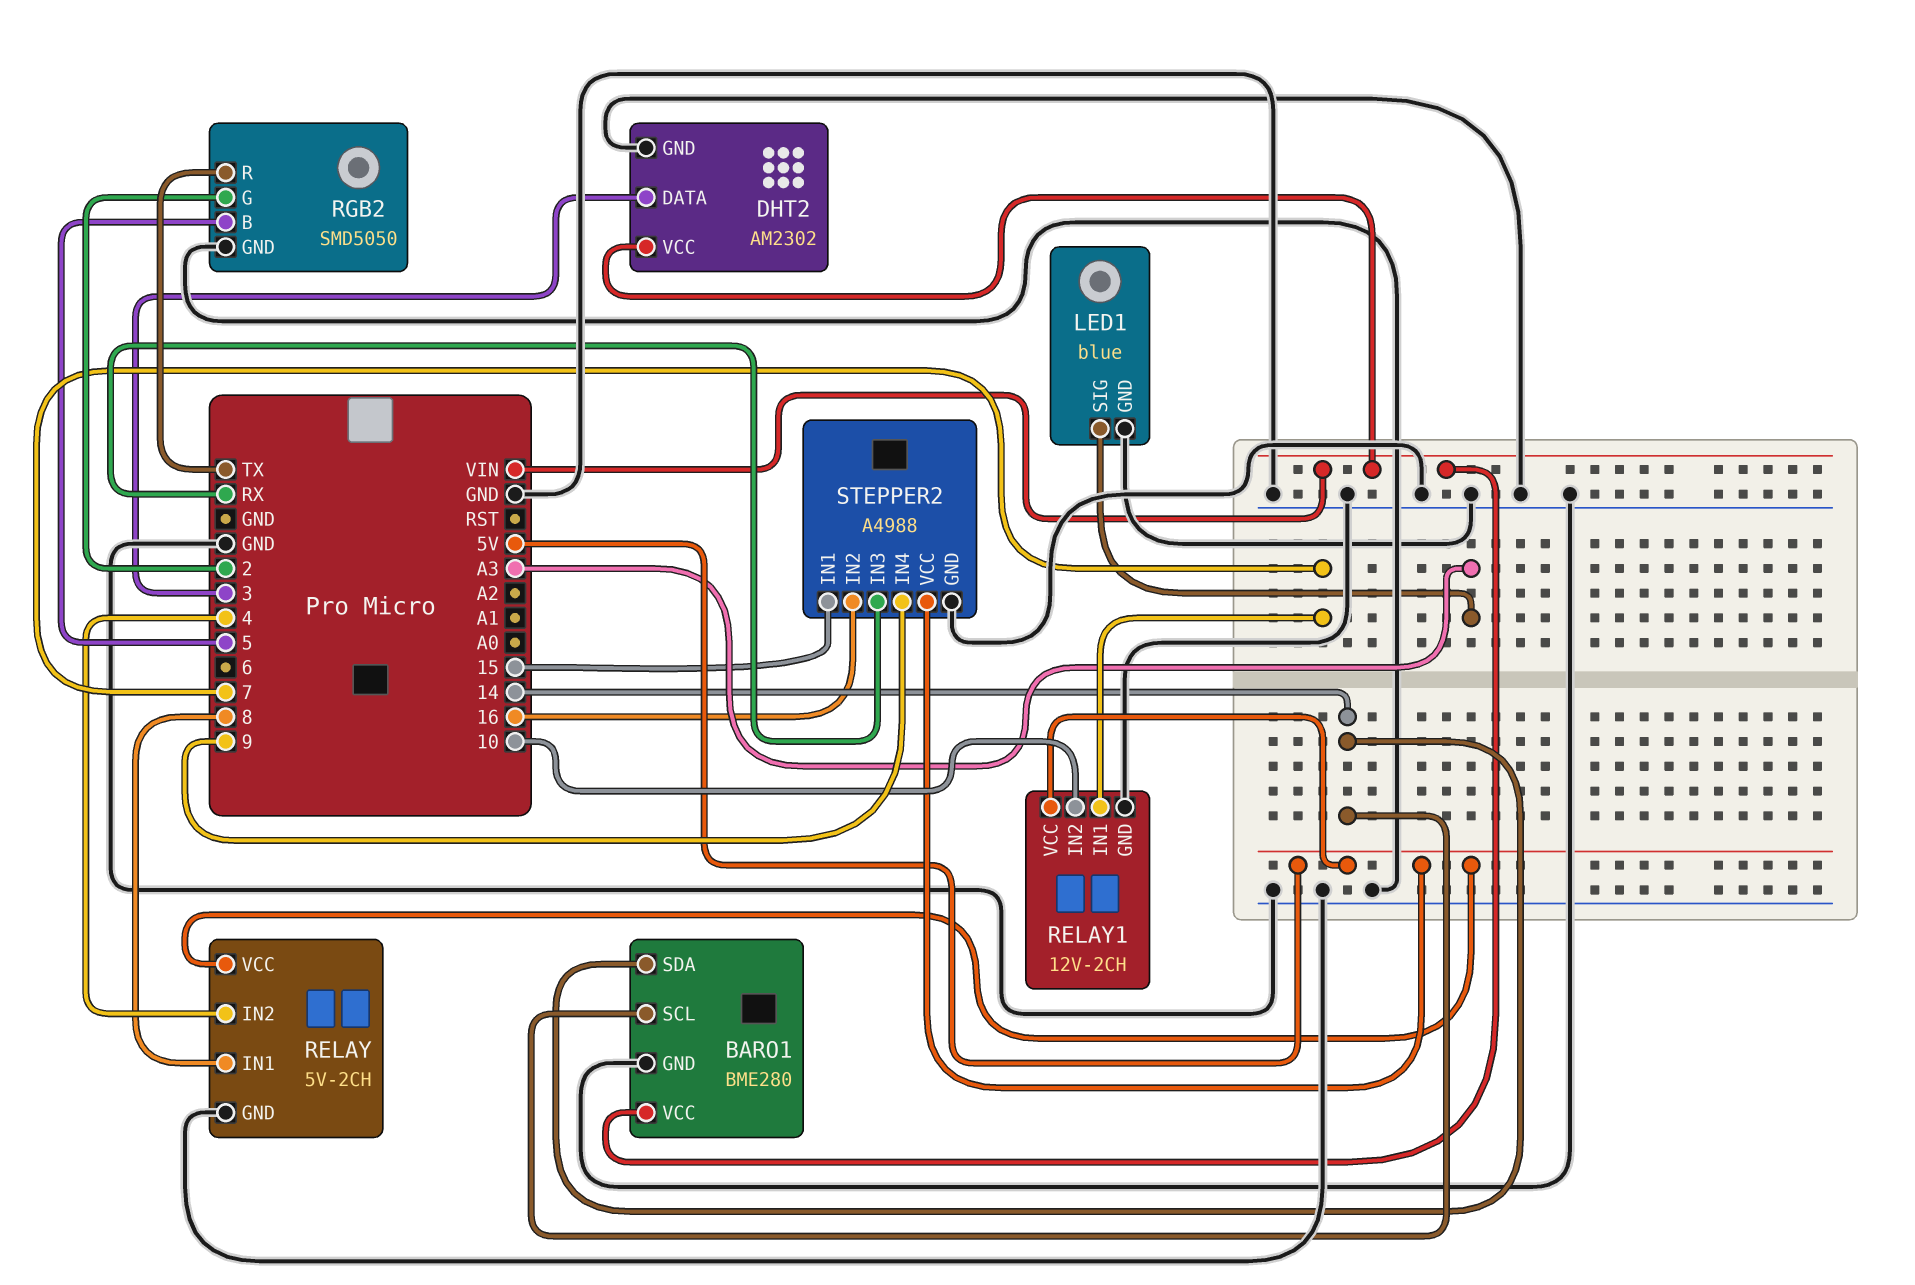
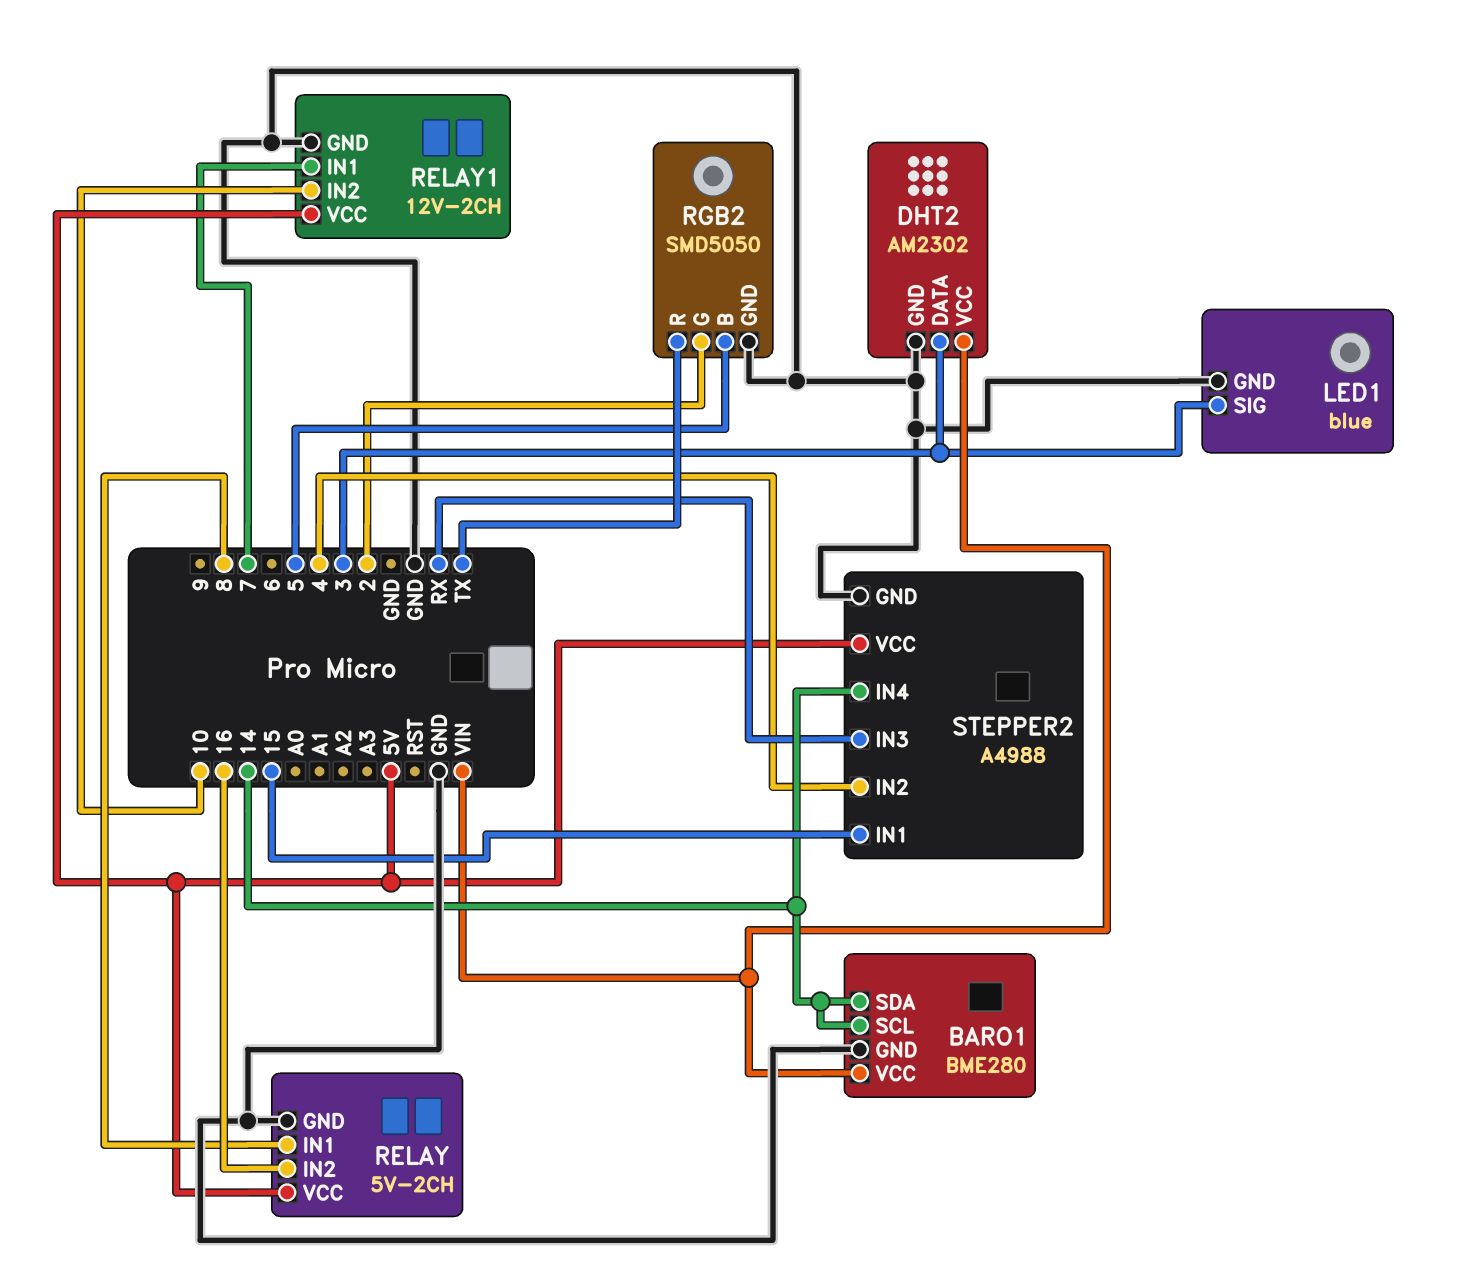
LED1 pin SIG: A3 -> 3
RELAY pin IN2: 4 -> 16
STEPPER2 pin IN2: 16 -> 4
STEPPER2 pin IN4: 9 -> 14

